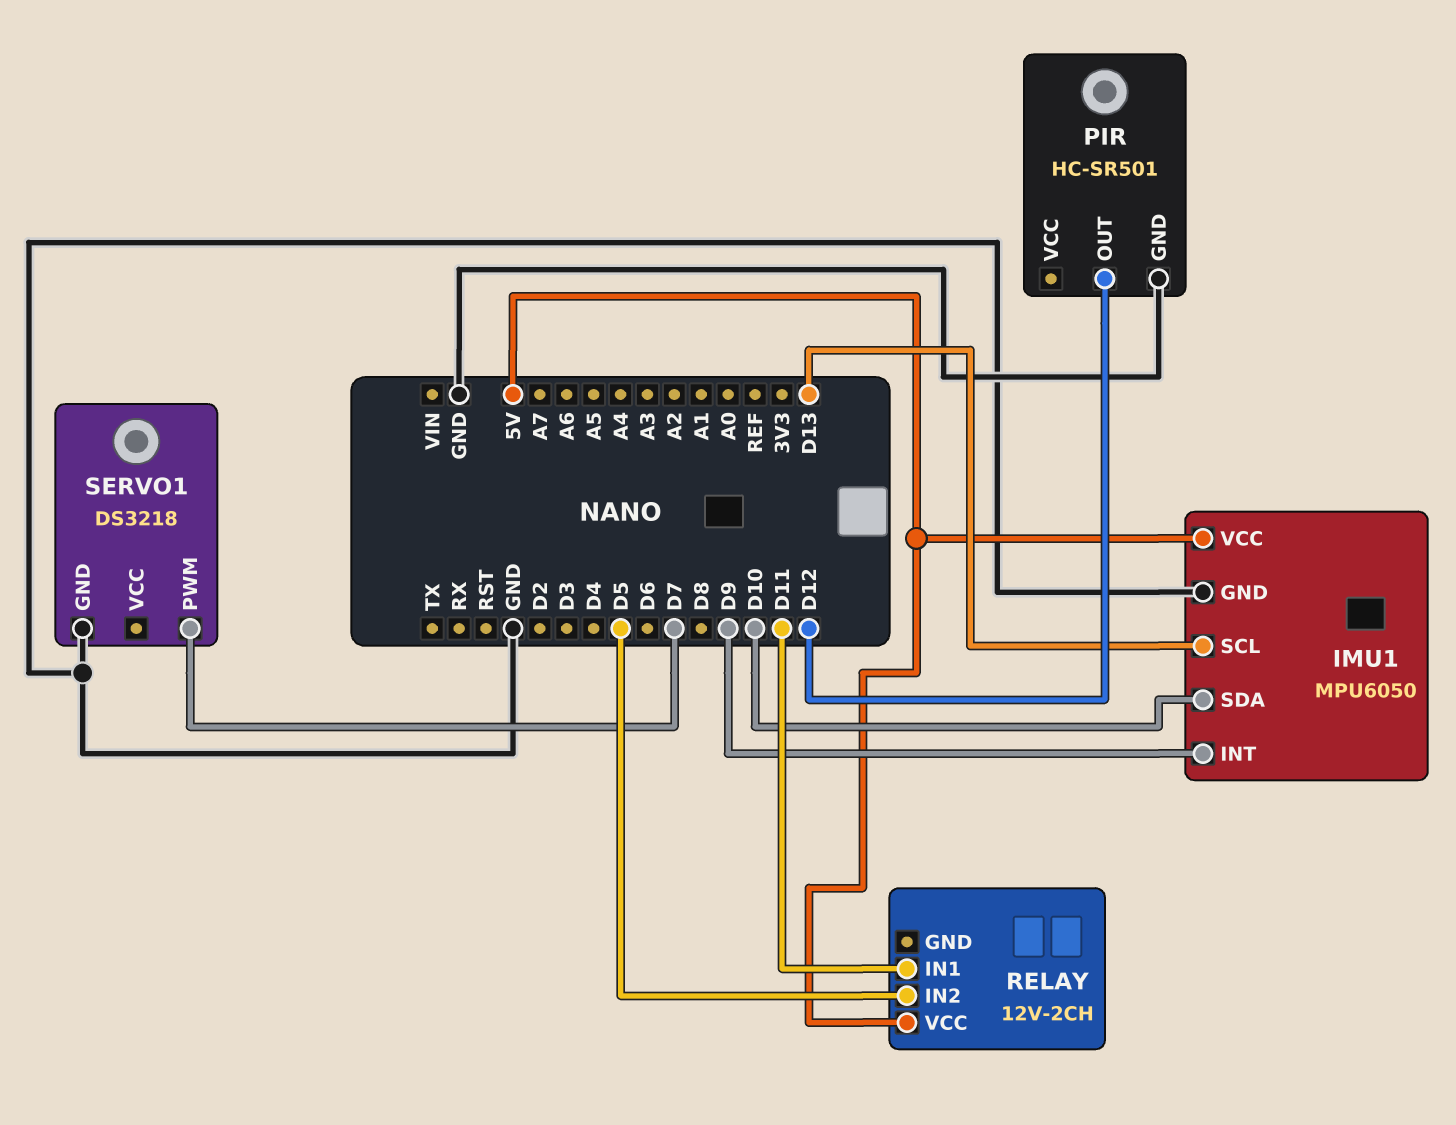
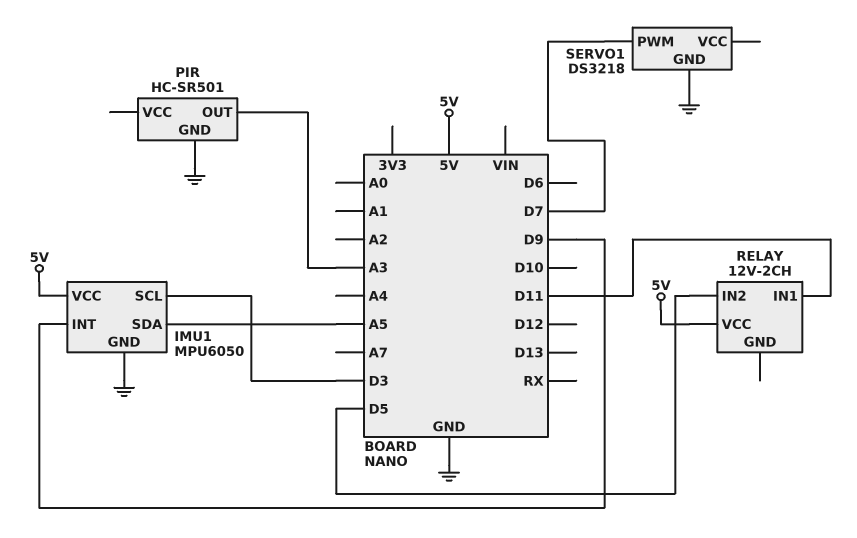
IMU1 pin SCL: D13 -> D3
IMU1 pin SDA: D10 -> A5
PIR pin OUT: D12 -> A3

